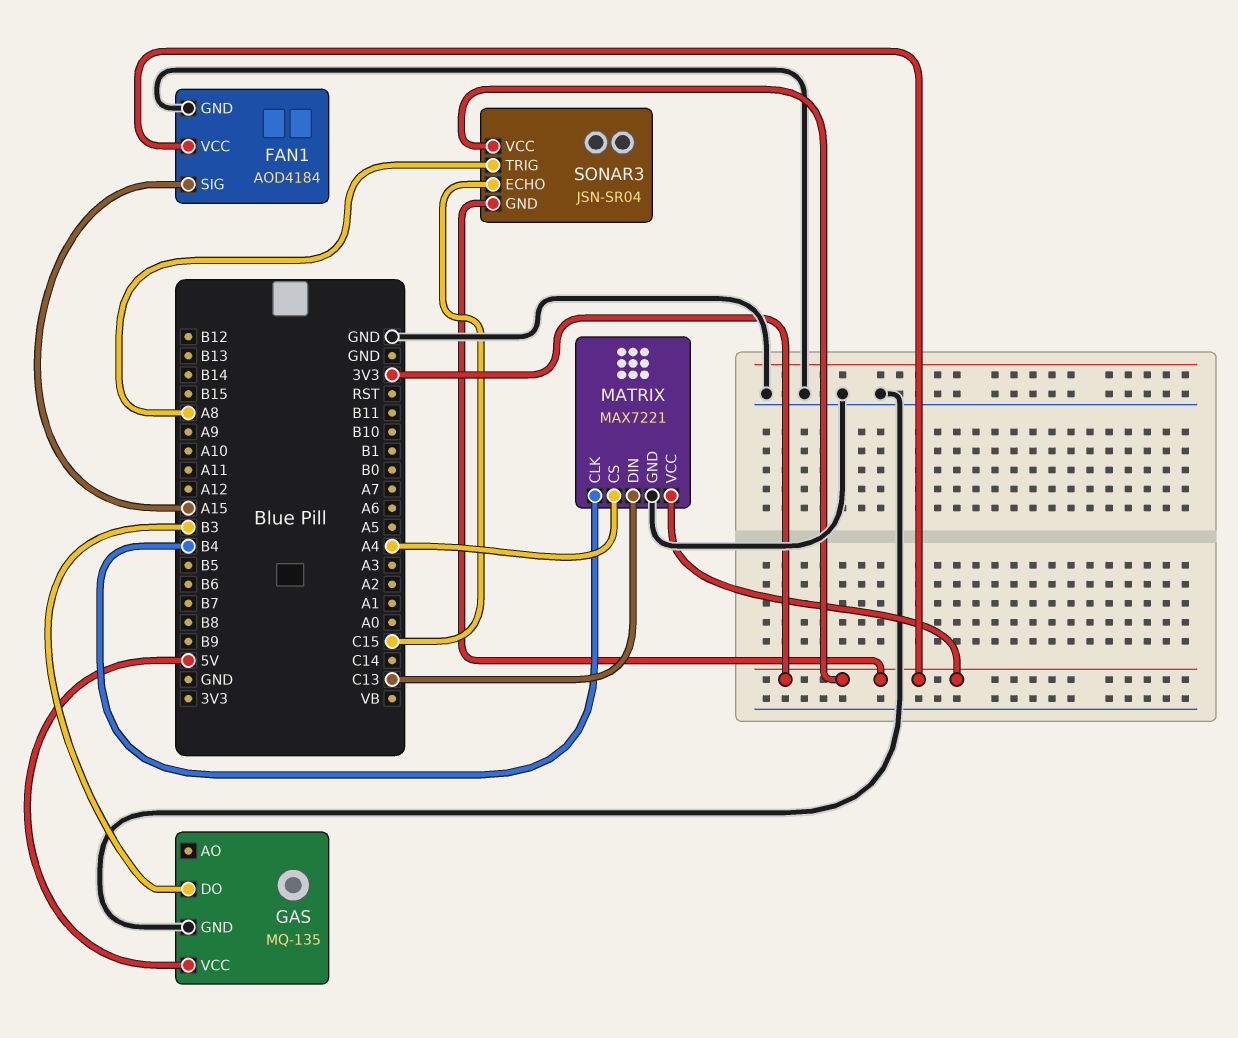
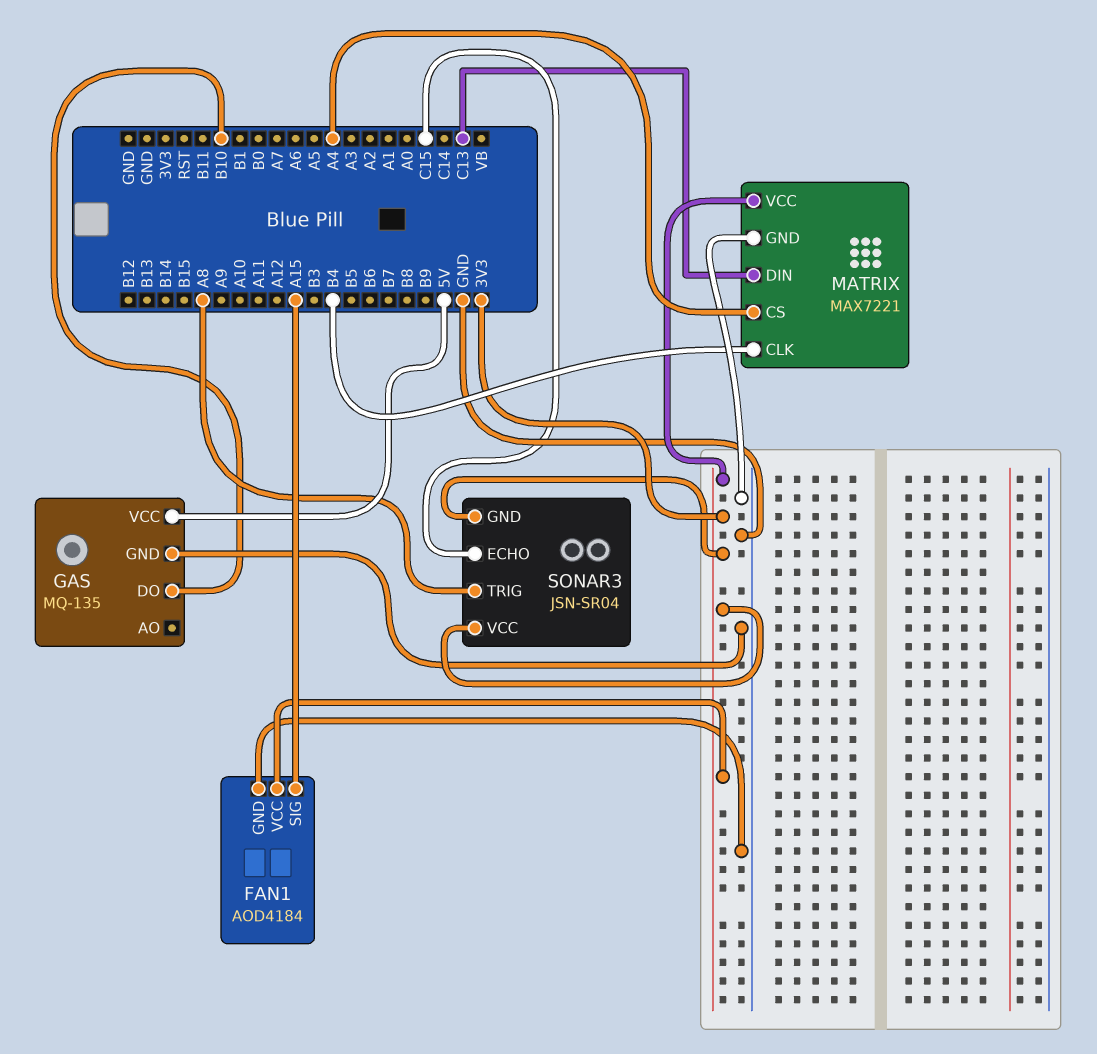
GAS pin DO: B3 -> B10

